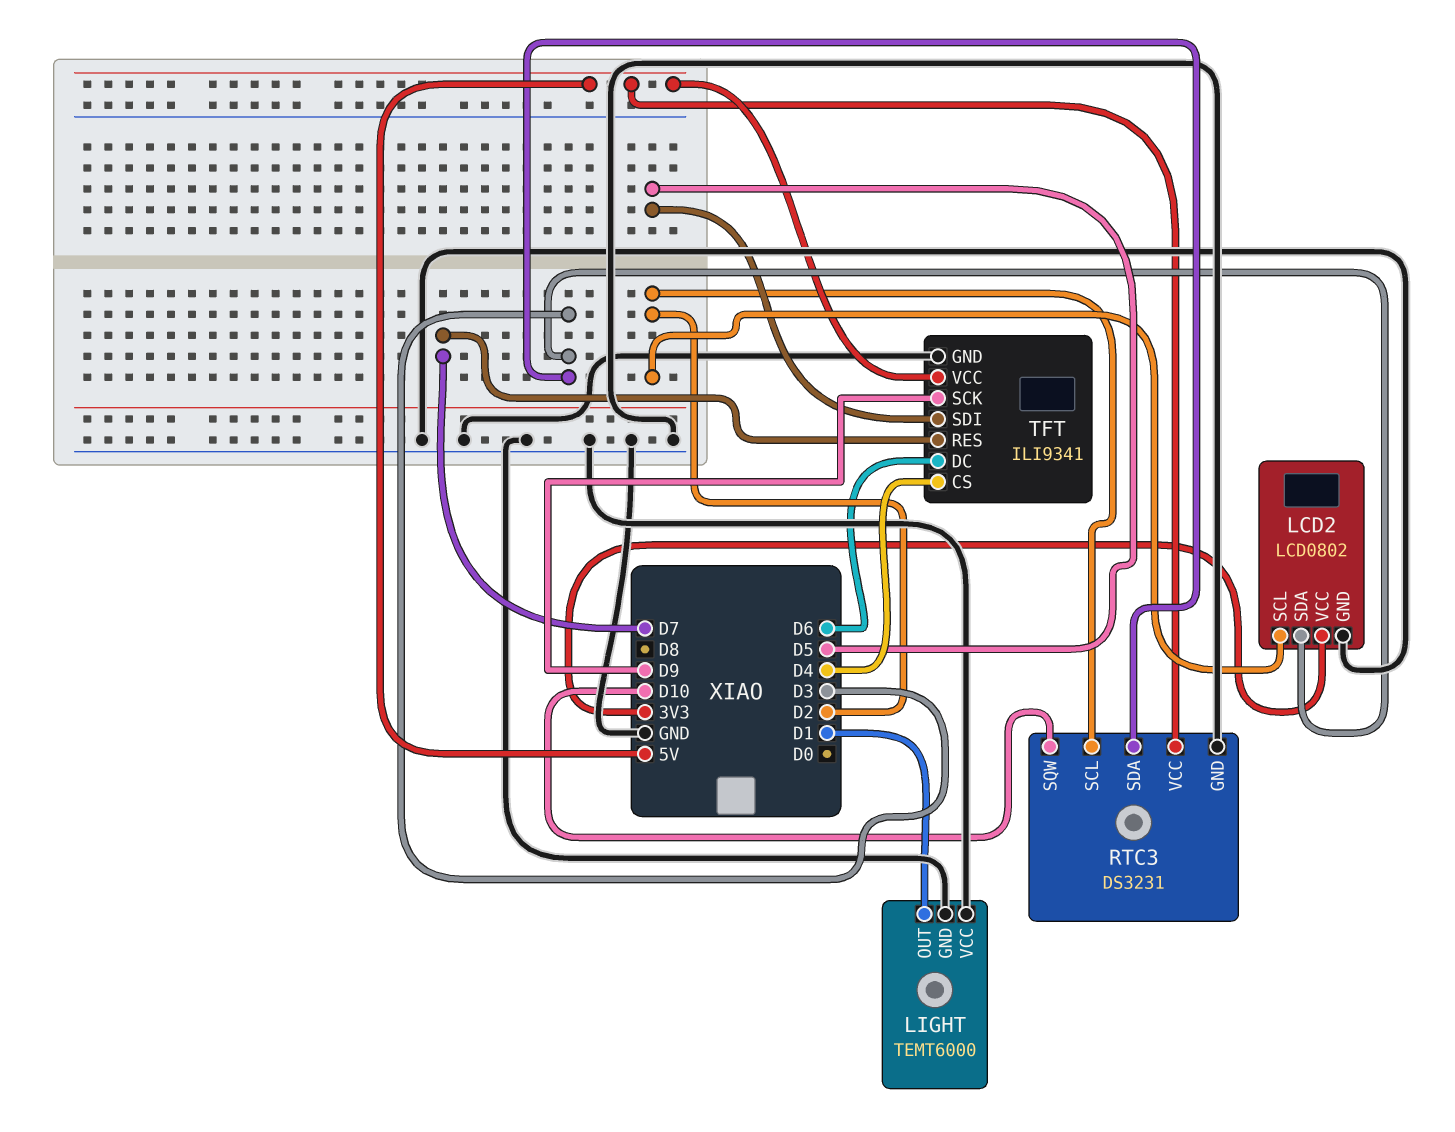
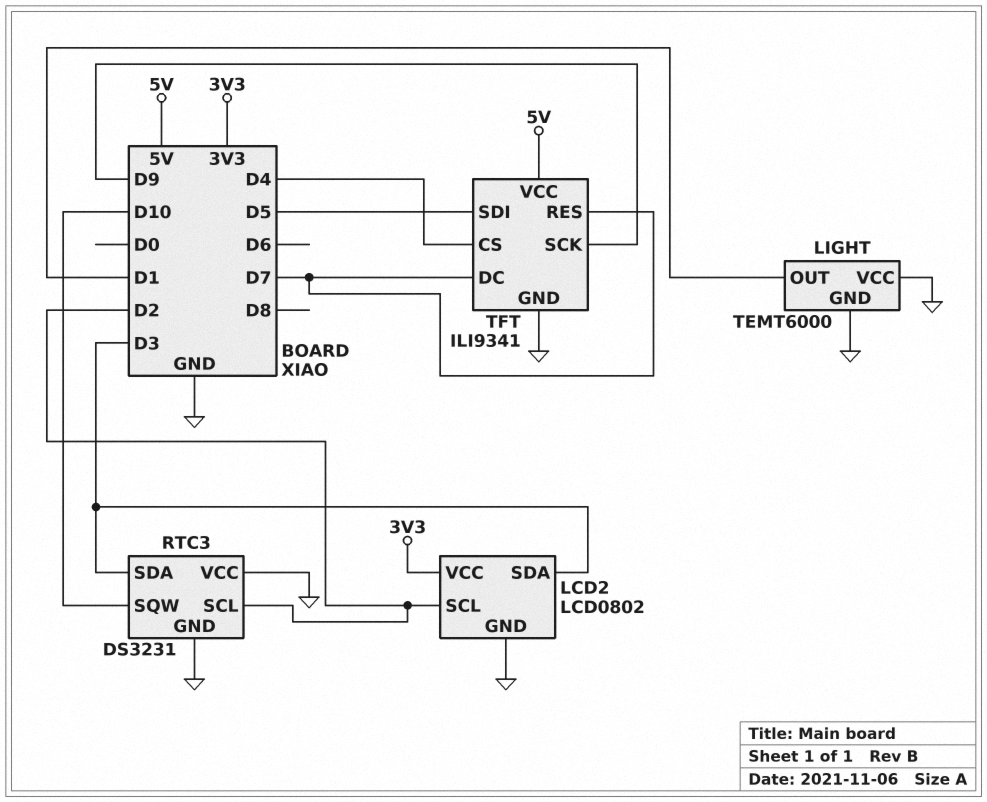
RTC3 pin VCC: 5V -> GND
TFT pin DC: D6 -> D7

